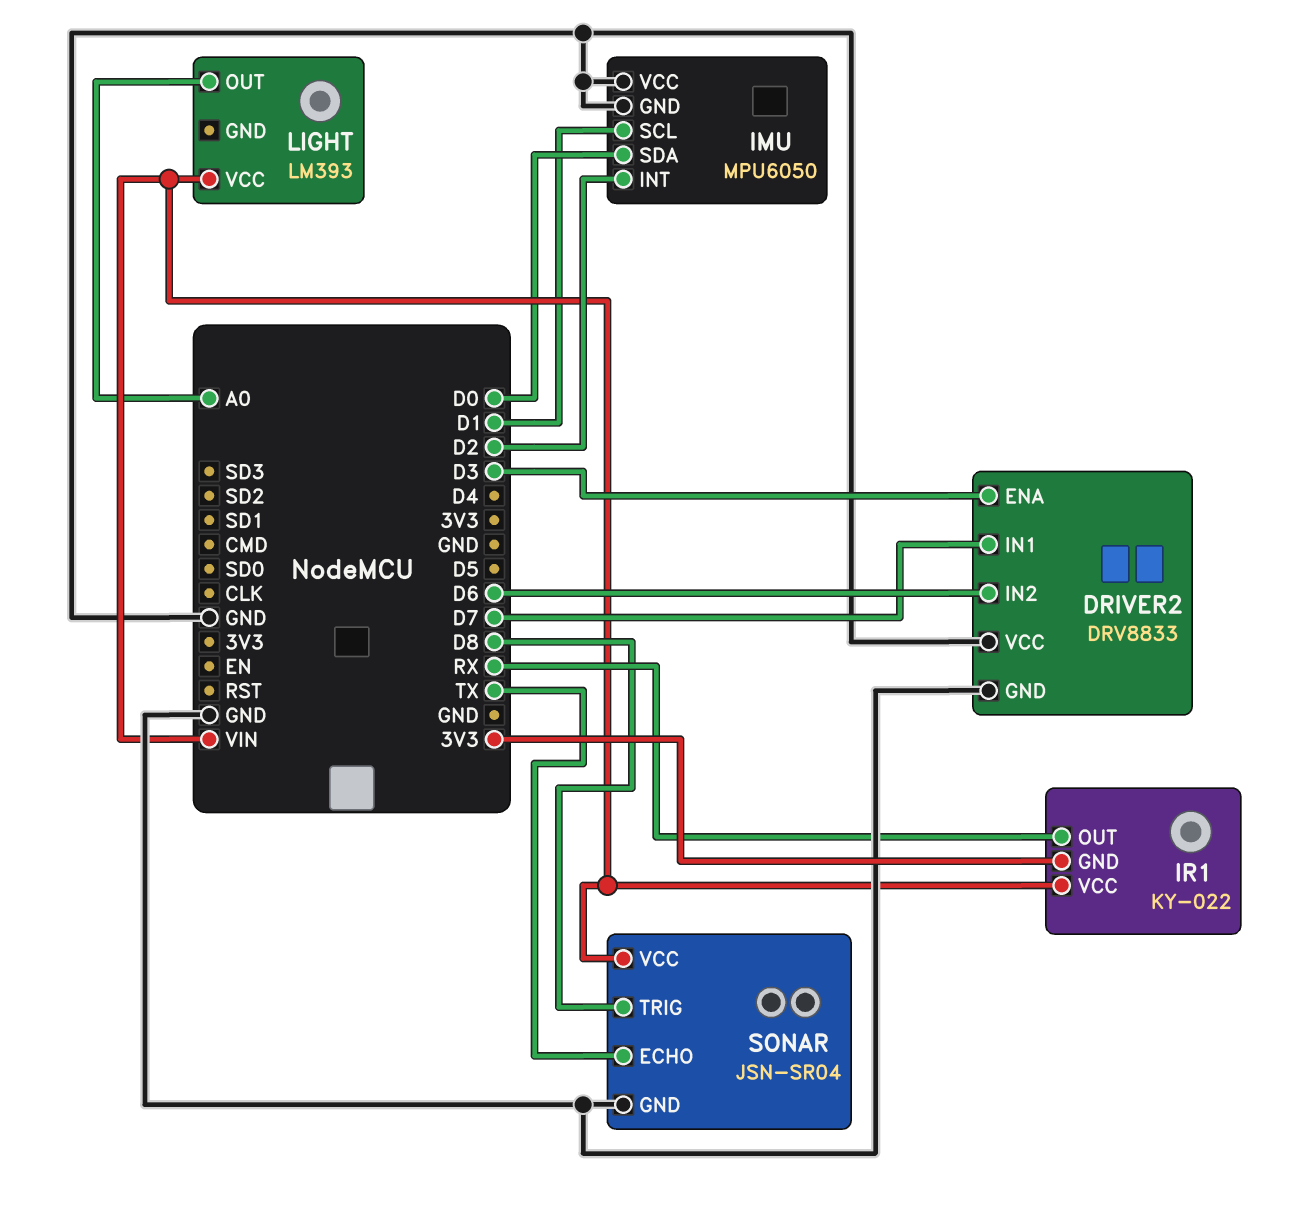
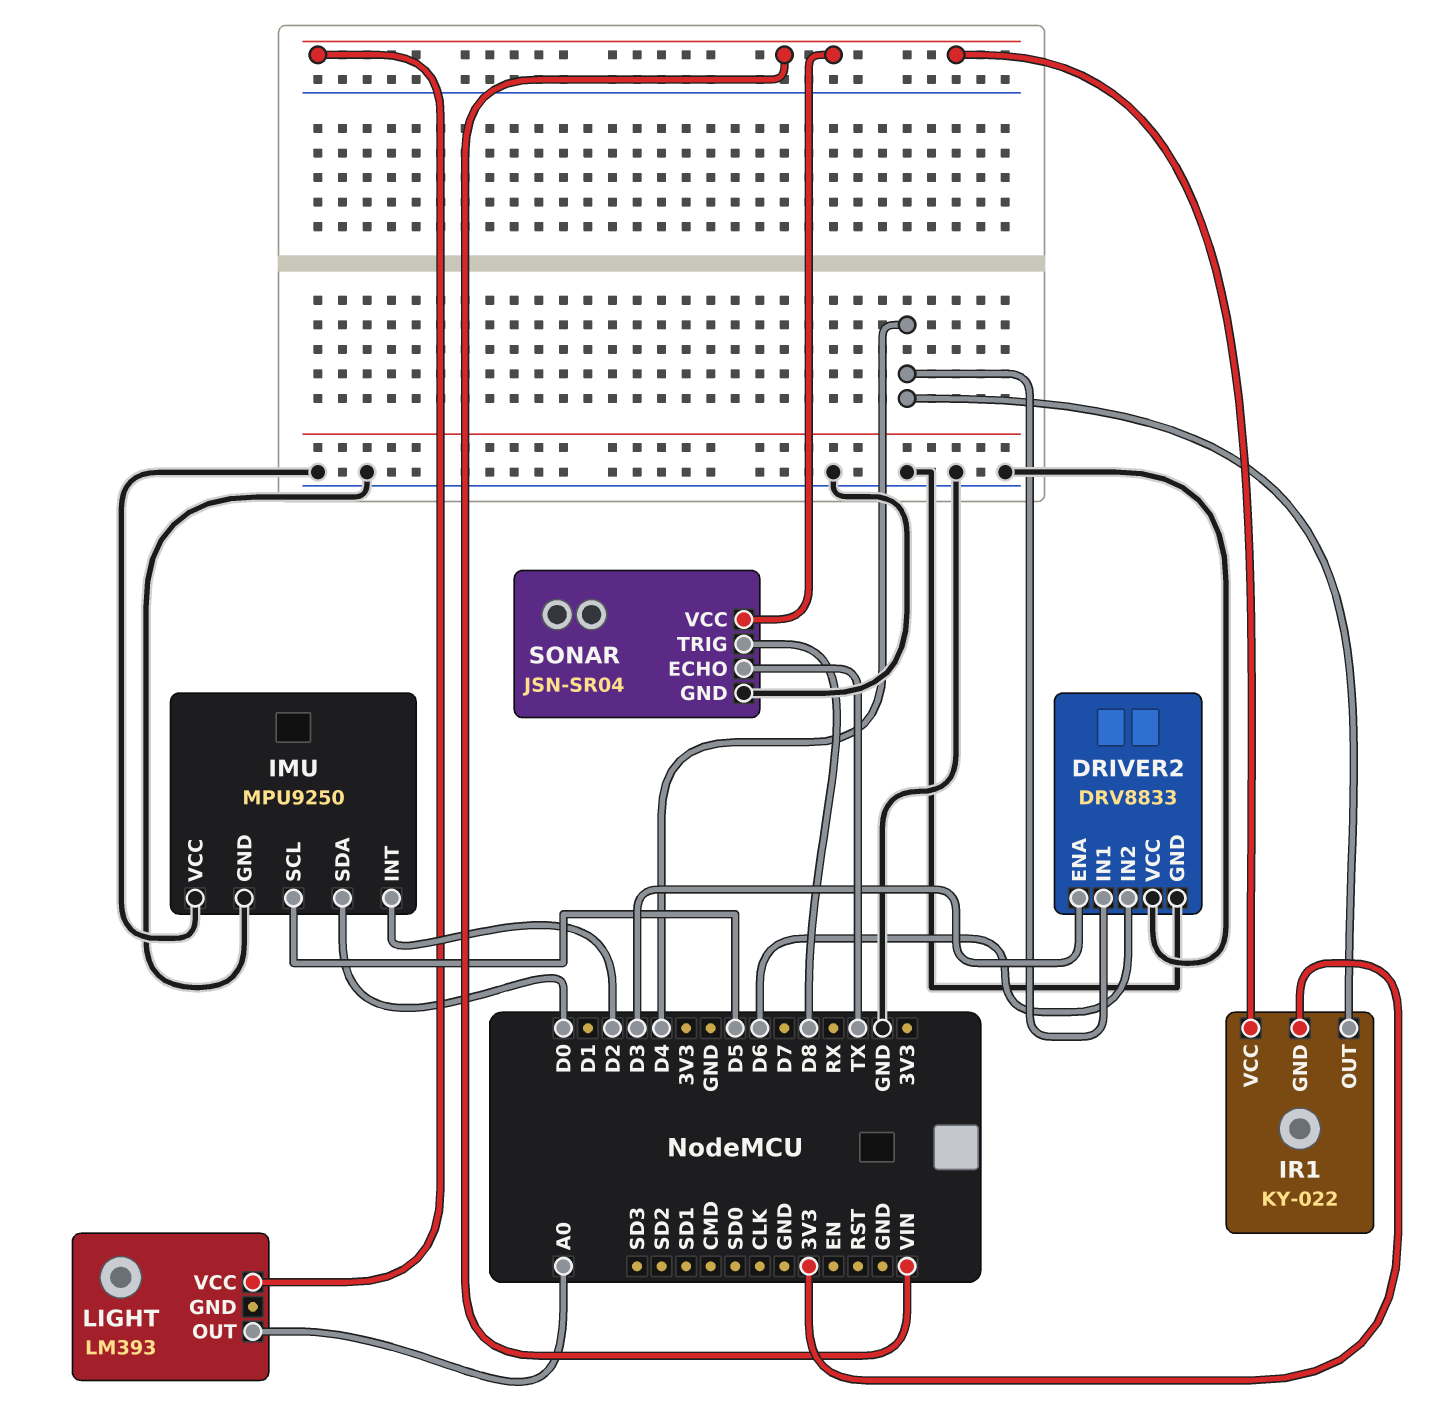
DRIVER2 pin IN1: D7 -> D4
IMU: MPU6050 -> MPU9250
IMU pin SCL: D1 -> D5
IR1 pin OUT: RX -> D4

